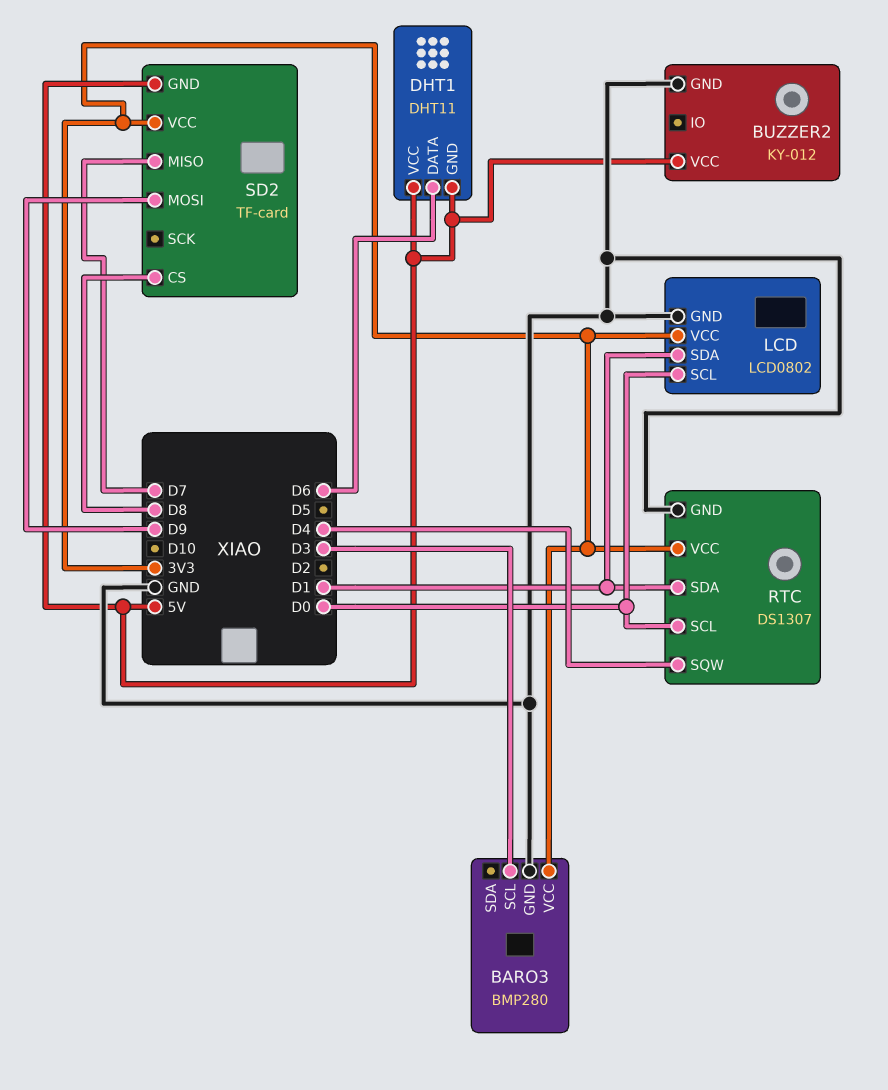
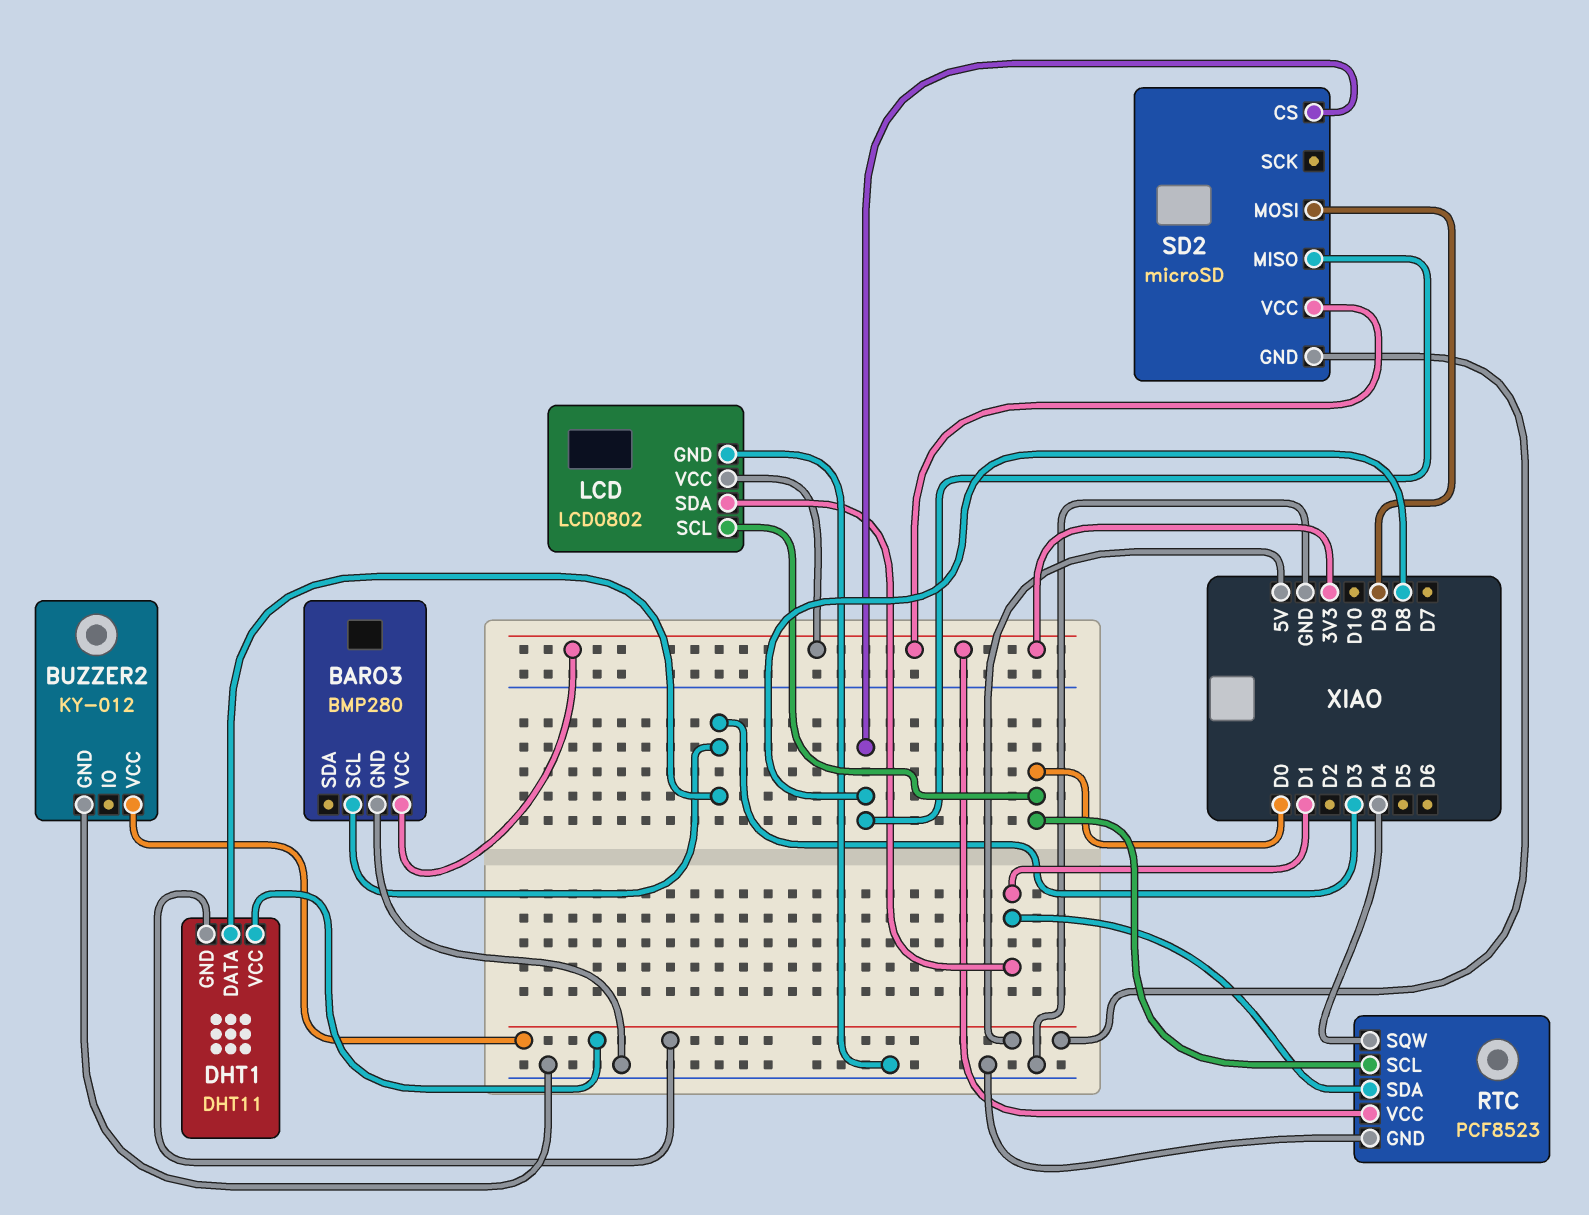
DHT1 pin DATA: D6 -> D3
RTC: DS1307 -> PCF8523
SD2: TF-card -> microSD
SD2 pin MISO: D7 -> D8

